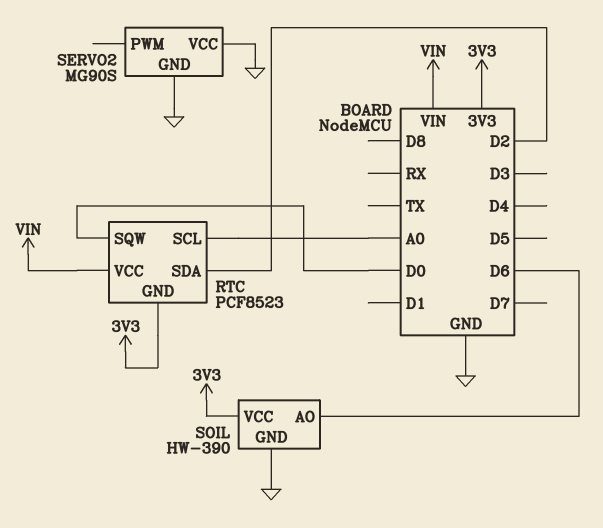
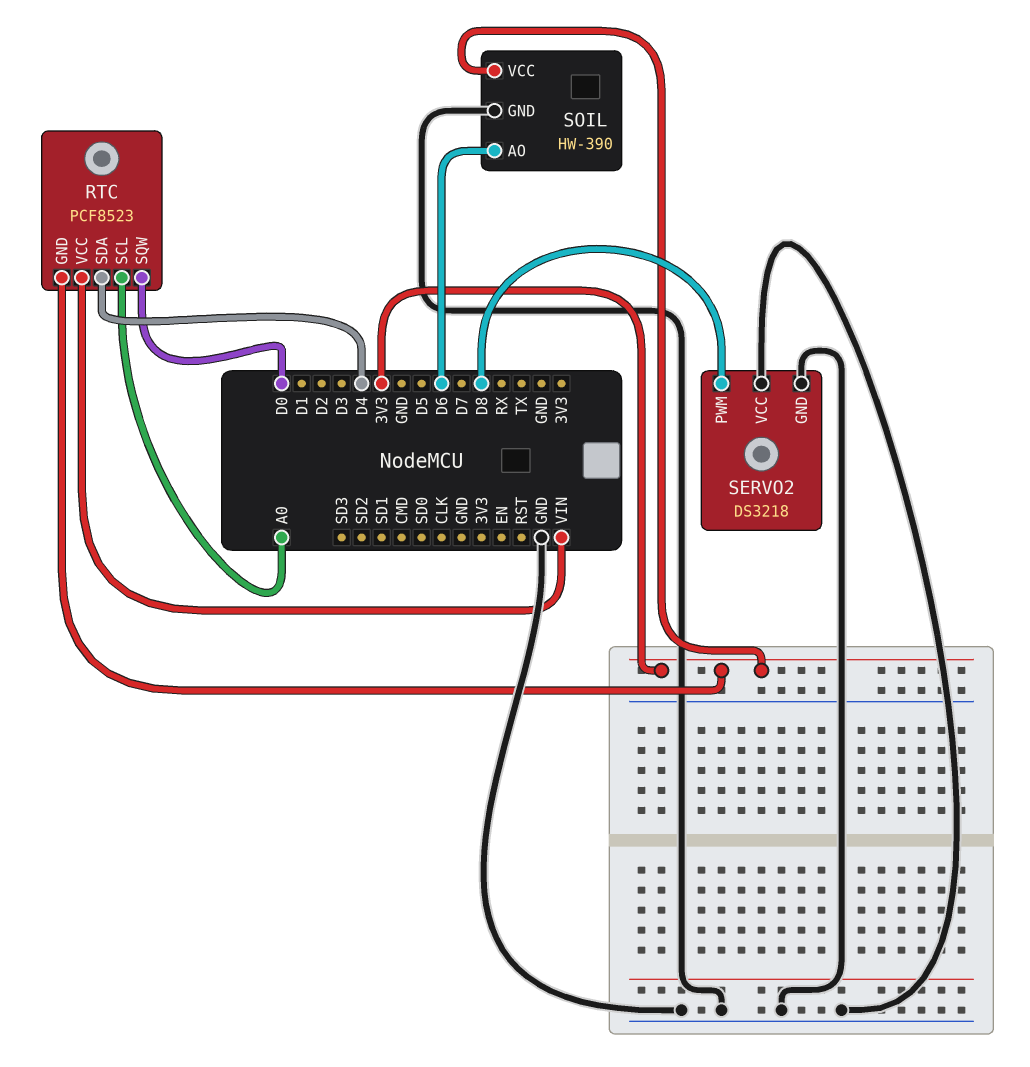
RTC pin SDA: D2 -> D4
SERVO2: MG90S -> DS3218
SERVO2 pin PWM: none -> D8

